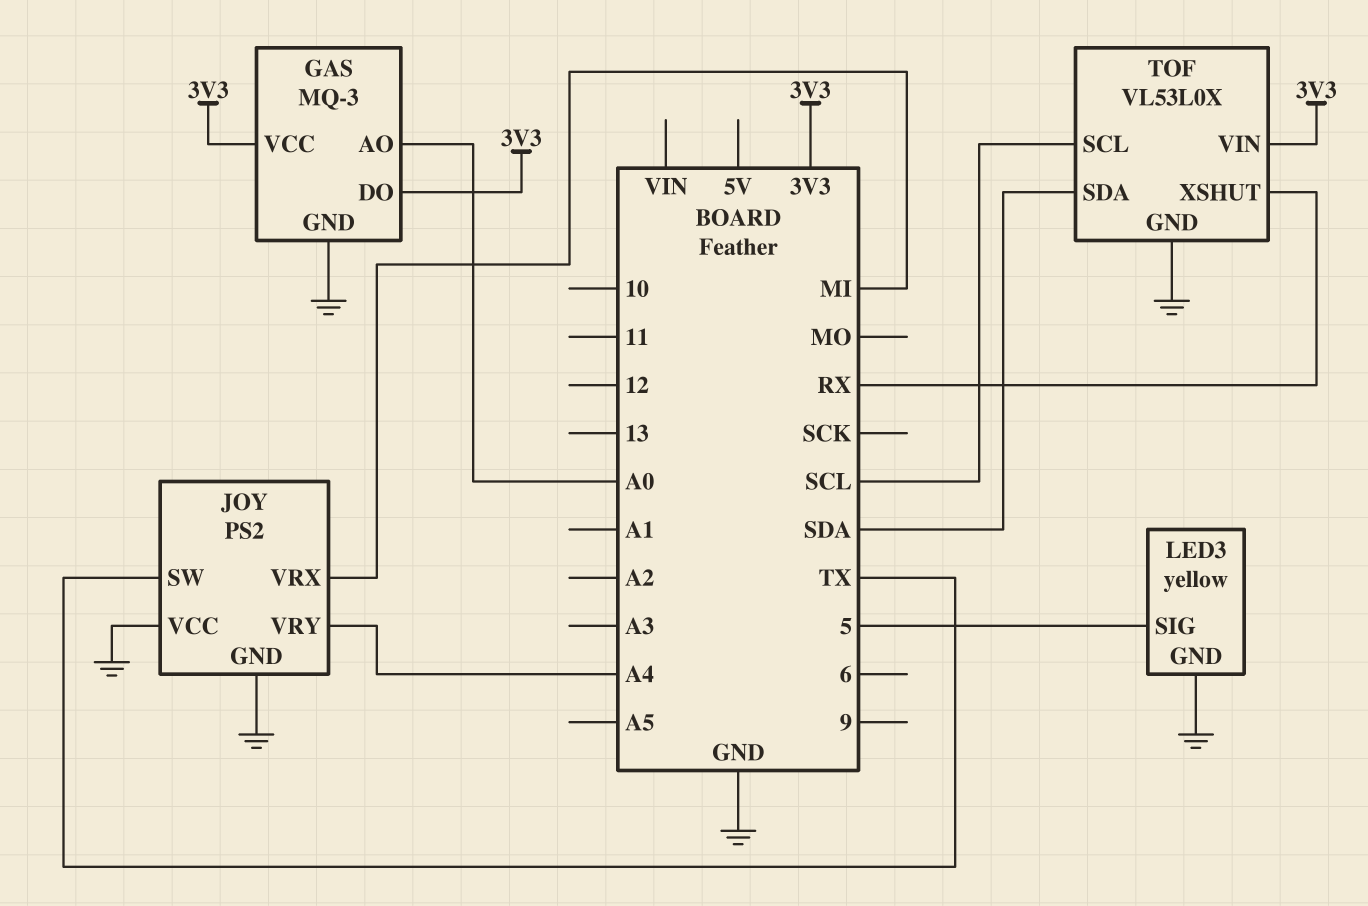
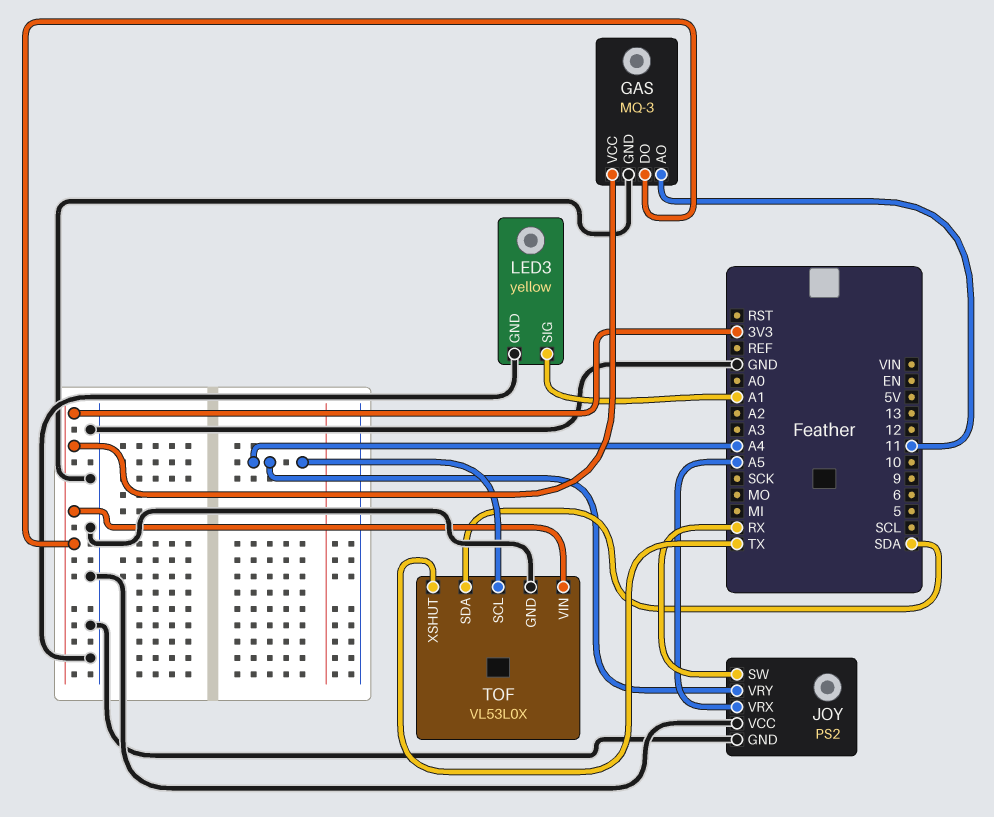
GAS pin AO: A0 -> 11
JOY pin SW: TX -> RX
JOY pin VRX: MI -> A5
LED3 pin SIG: 5 -> A1
TOF pin SCL: SCL -> A4
TOF pin XSHUT: RX -> TX

